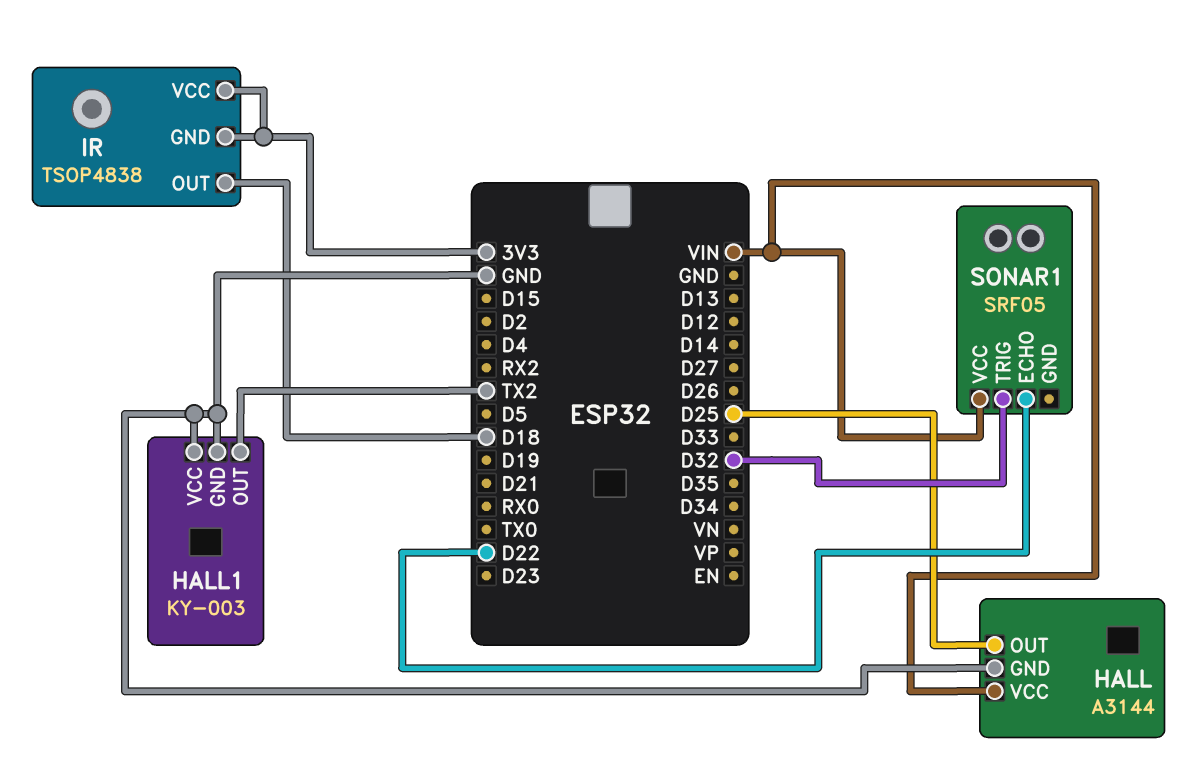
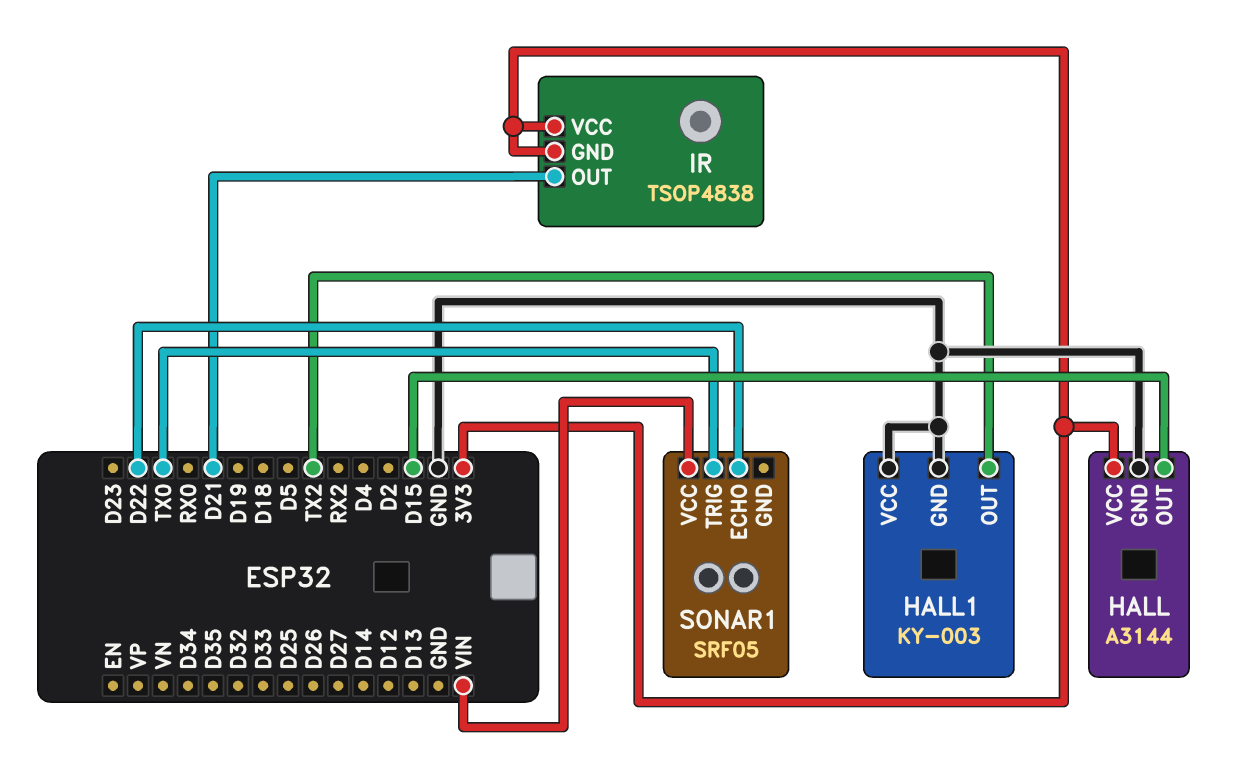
HALL pin OUT: D25 -> D15
HALL pin VCC: VIN -> 3V3
IR pin OUT: D18 -> D21
SONAR1 pin TRIG: D32 -> TX0

